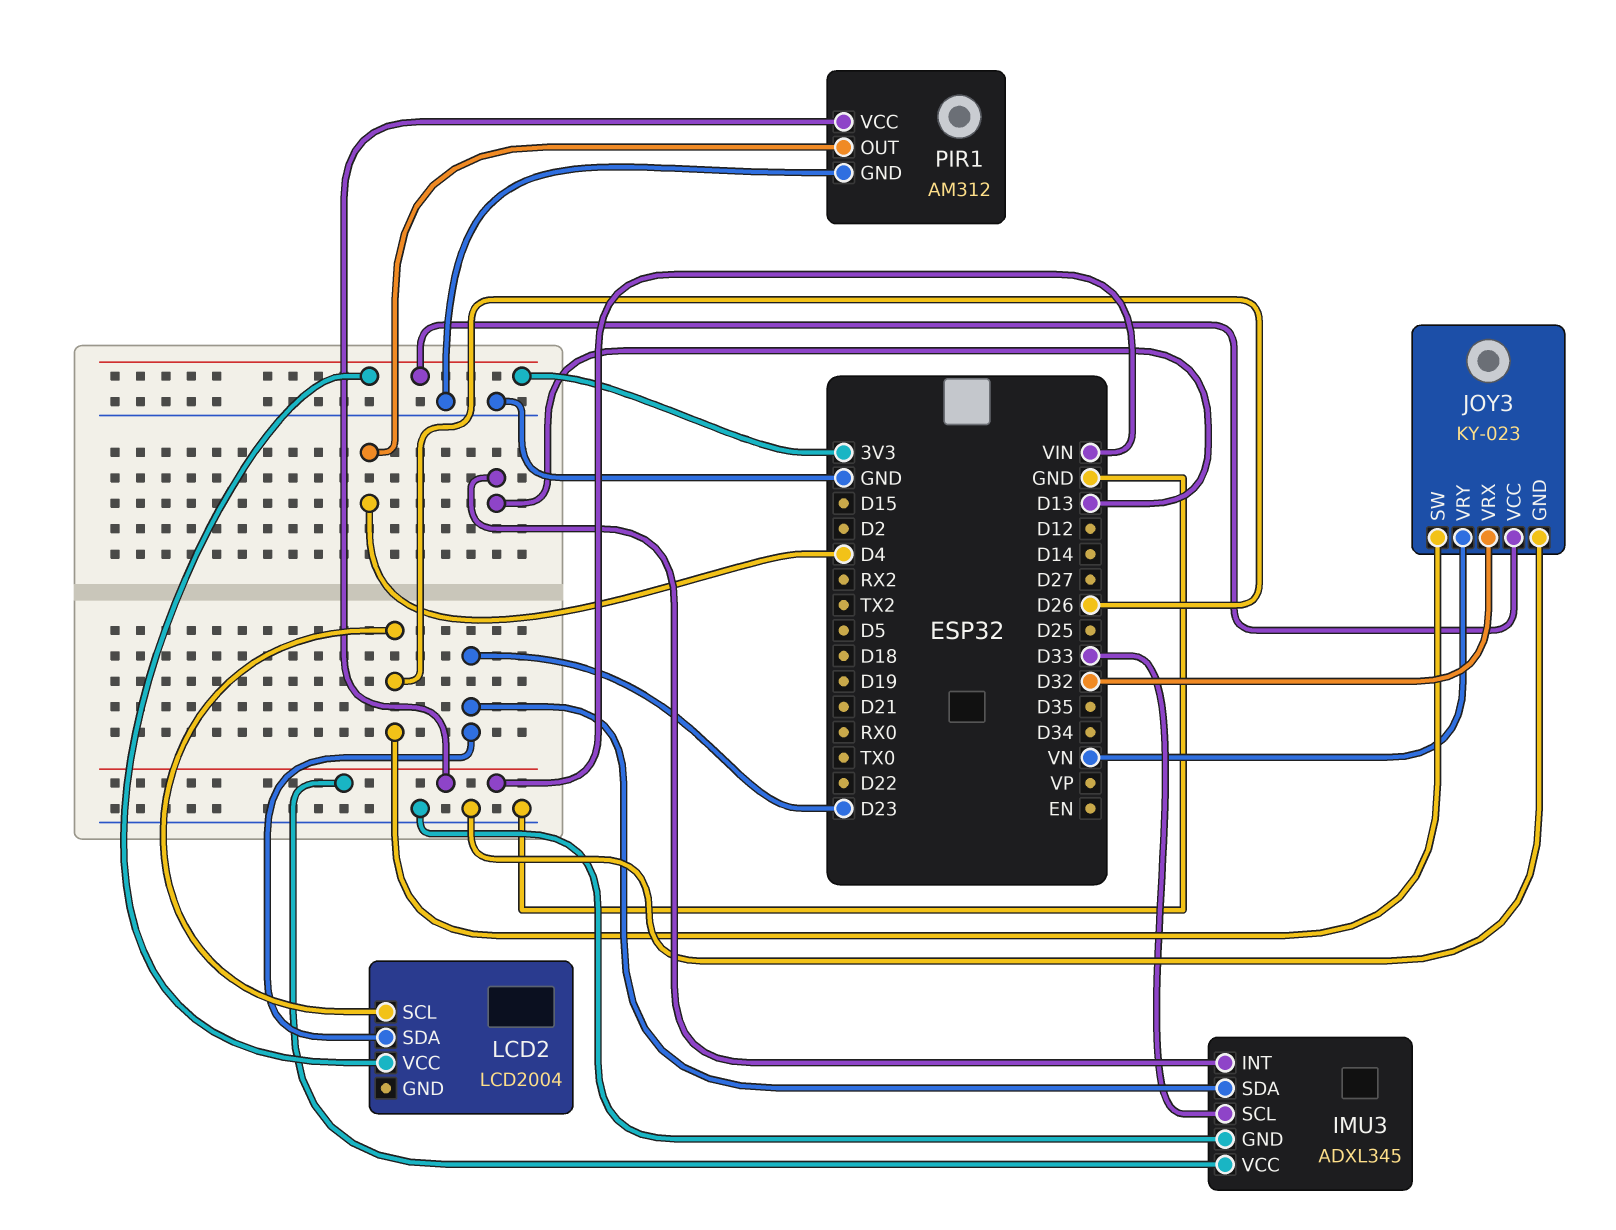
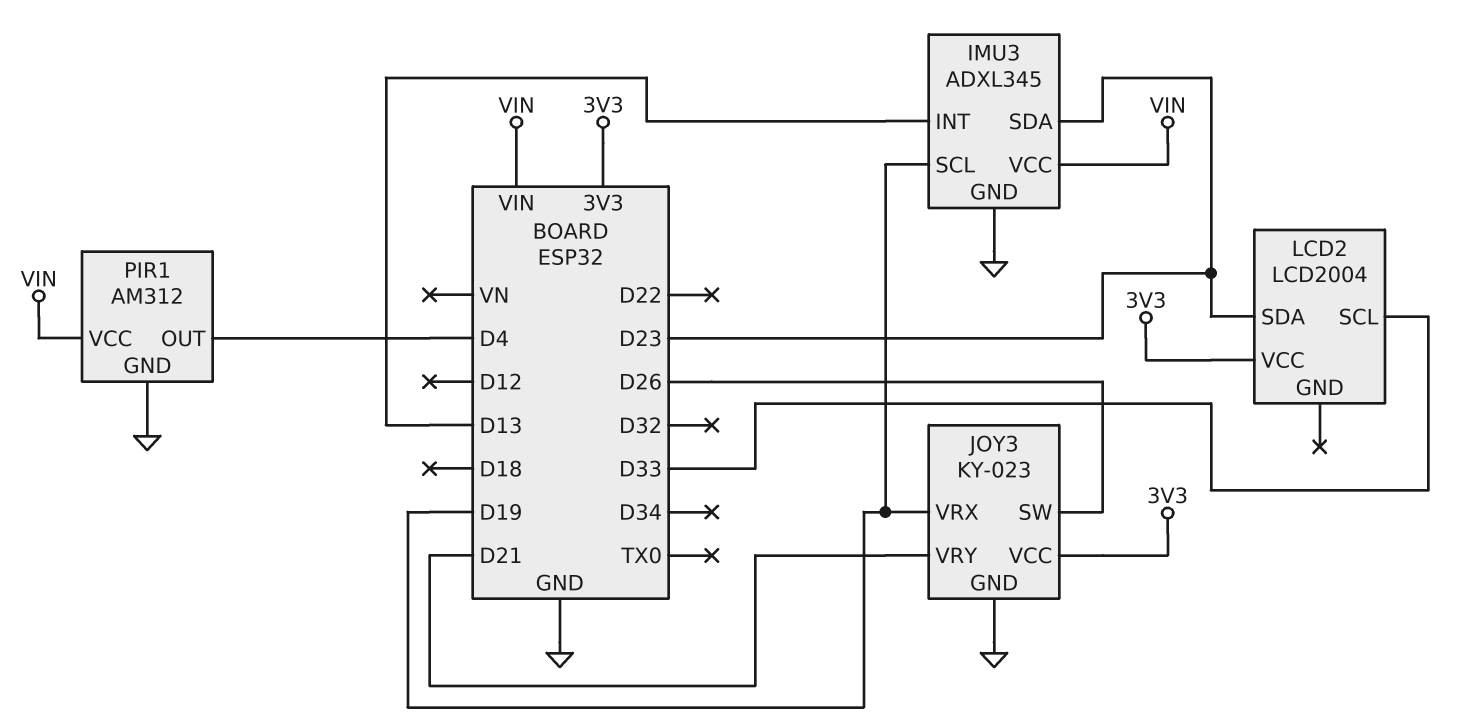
IMU3 pin SCL: D33 -> D19
JOY3 pin VRX: D32 -> D19
JOY3 pin VRY: VN -> D21
LCD2 pin SCL: D26 -> D33

